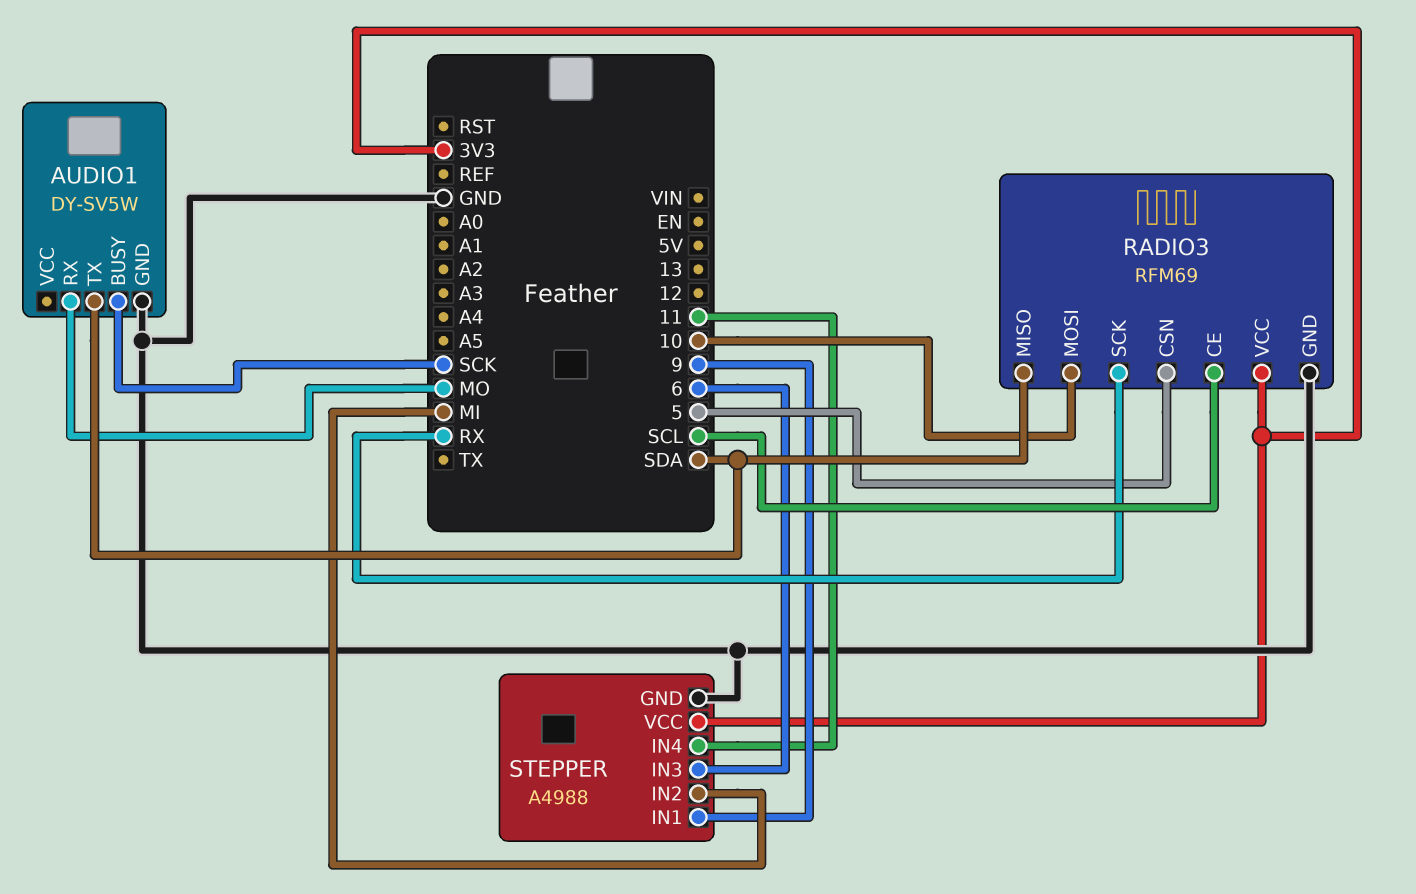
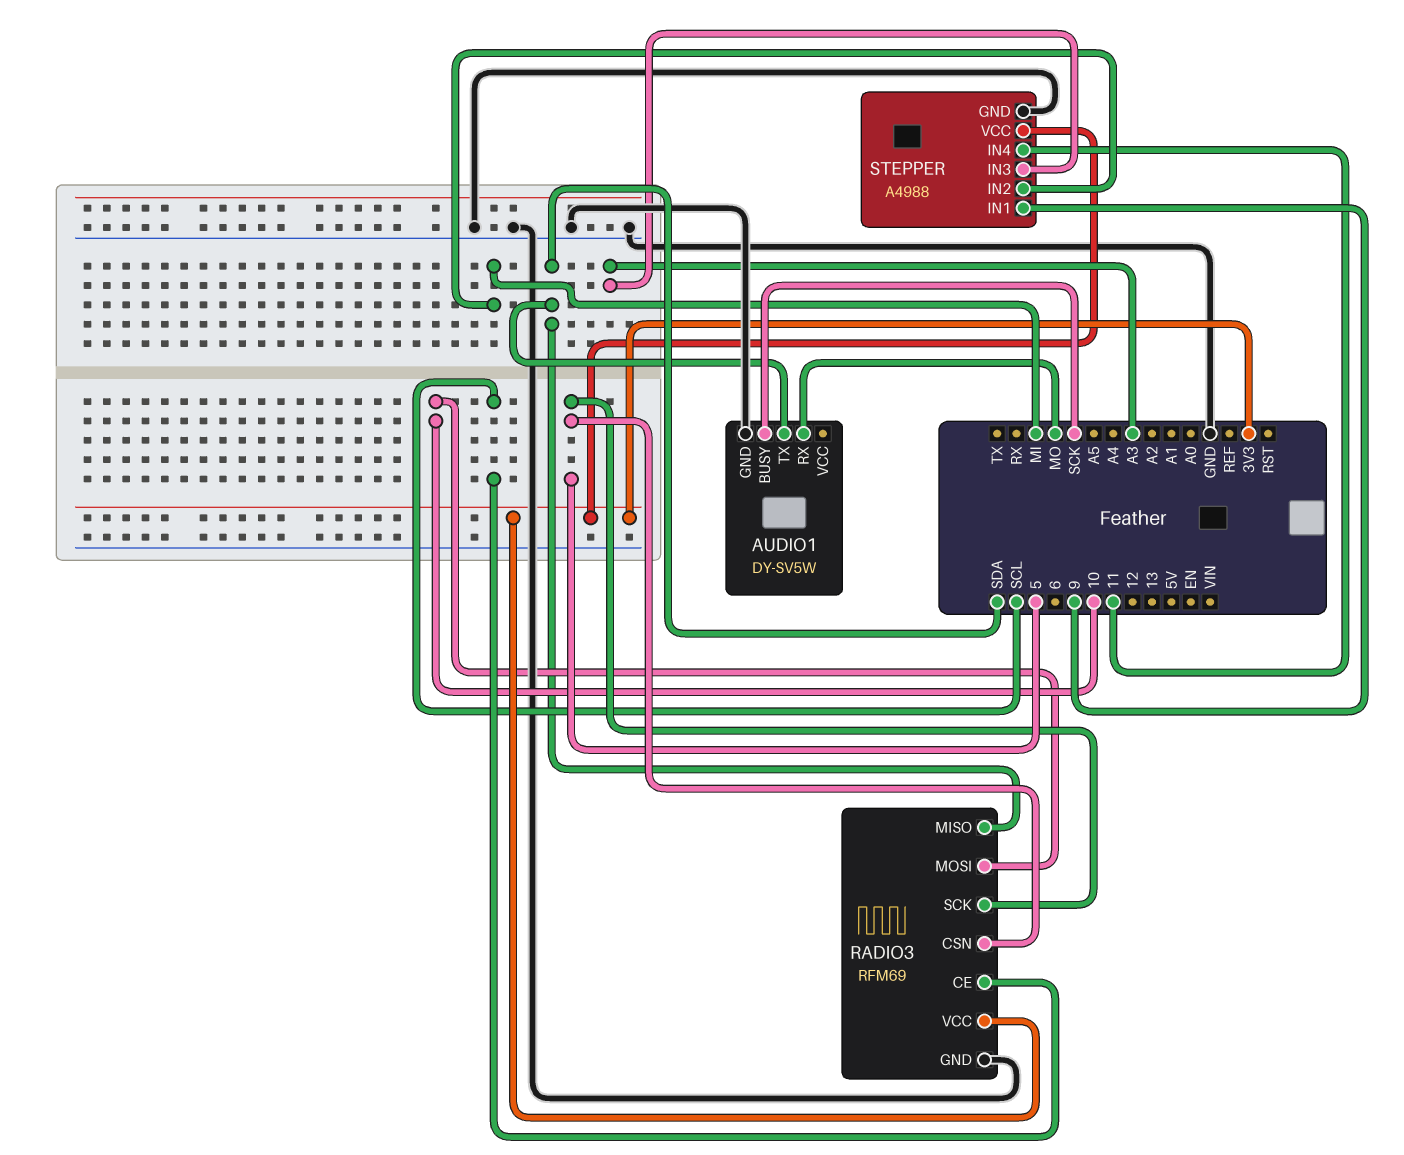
RADIO3 pin SCK: RX -> 5
STEPPER pin IN3: 6 -> A3

